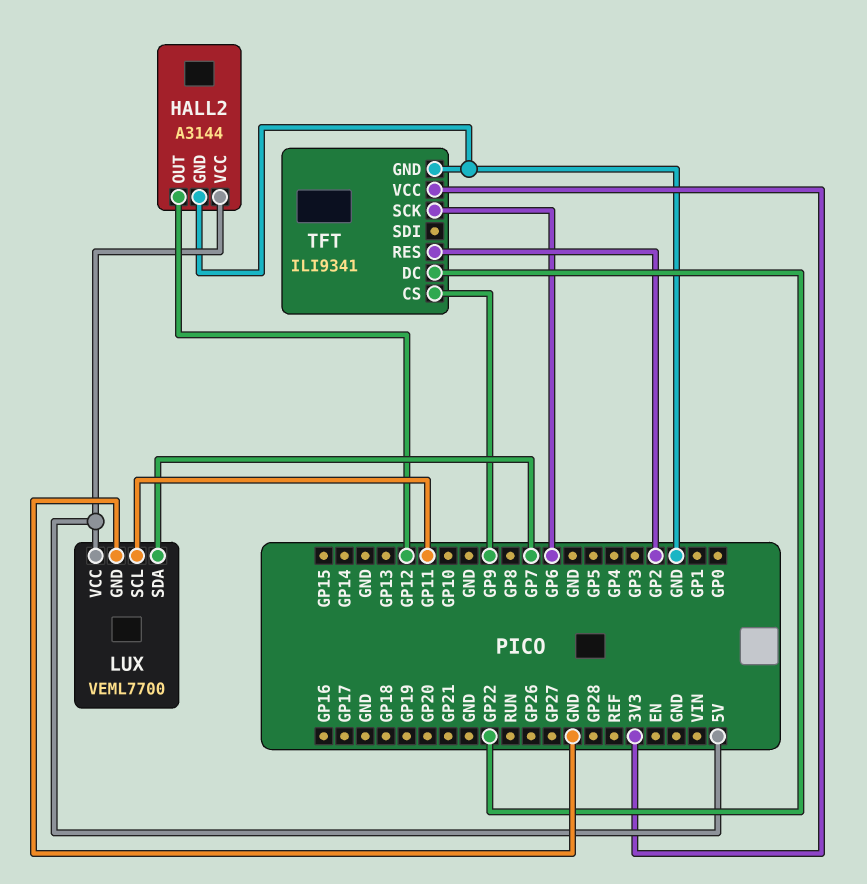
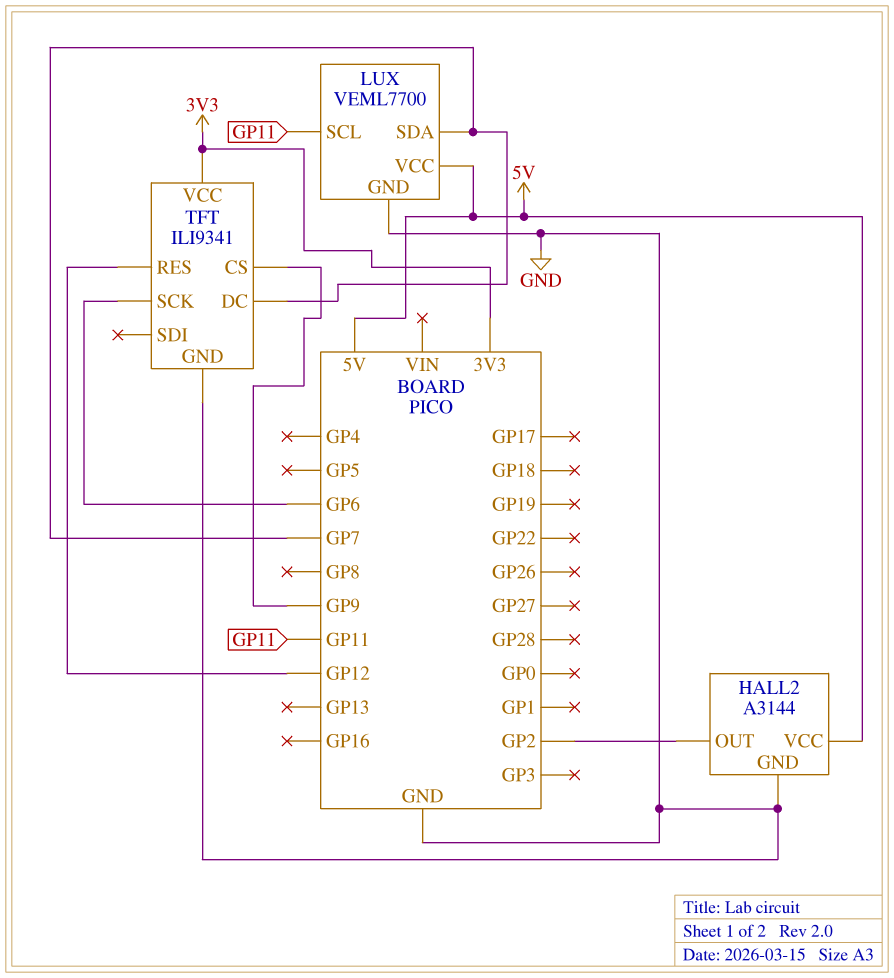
HALL2 pin OUT: GP12 -> GP2
TFT pin DC: GP22 -> GP7
TFT pin RES: GP2 -> GP12

